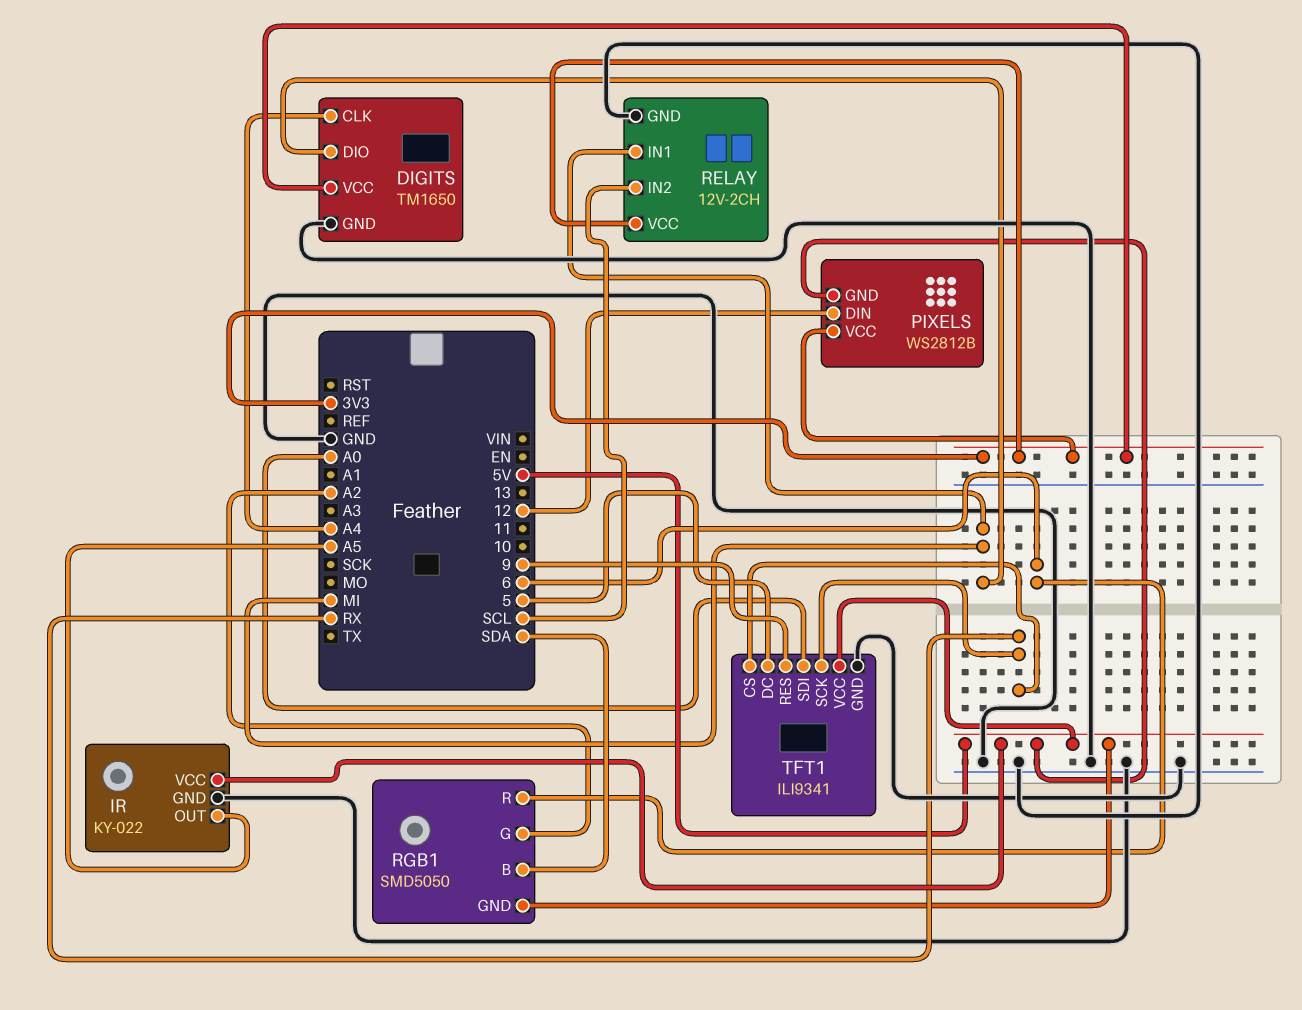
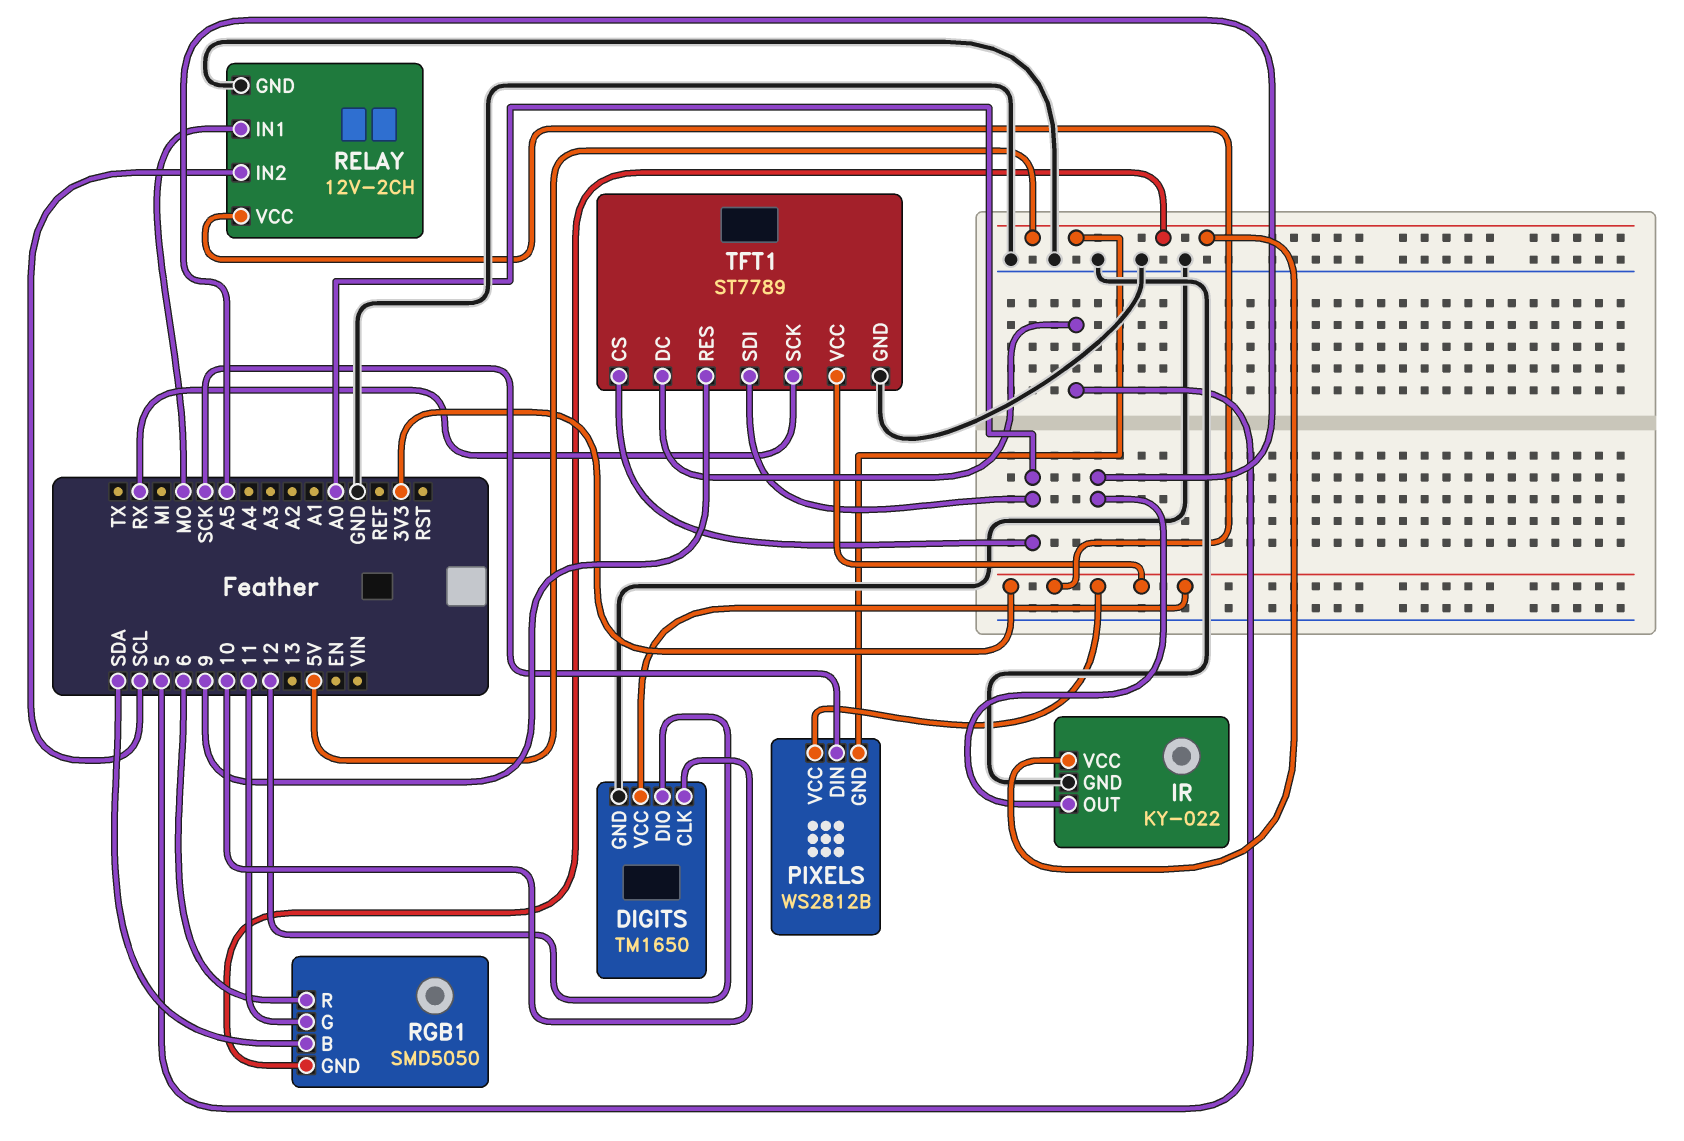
DIGITS pin CLK: A4 -> 10
DIGITS pin DIO: MI -> 12
PIXELS pin DIN: 12 -> SCK
RELAY pin IN1: MI -> MO
RGB1 pin G: A2 -> 11
TFT1: ILI9341 -> ST7789
TFT1 pin CS: RX -> A0
TFT1 pin VCC: 5V -> 3V3

